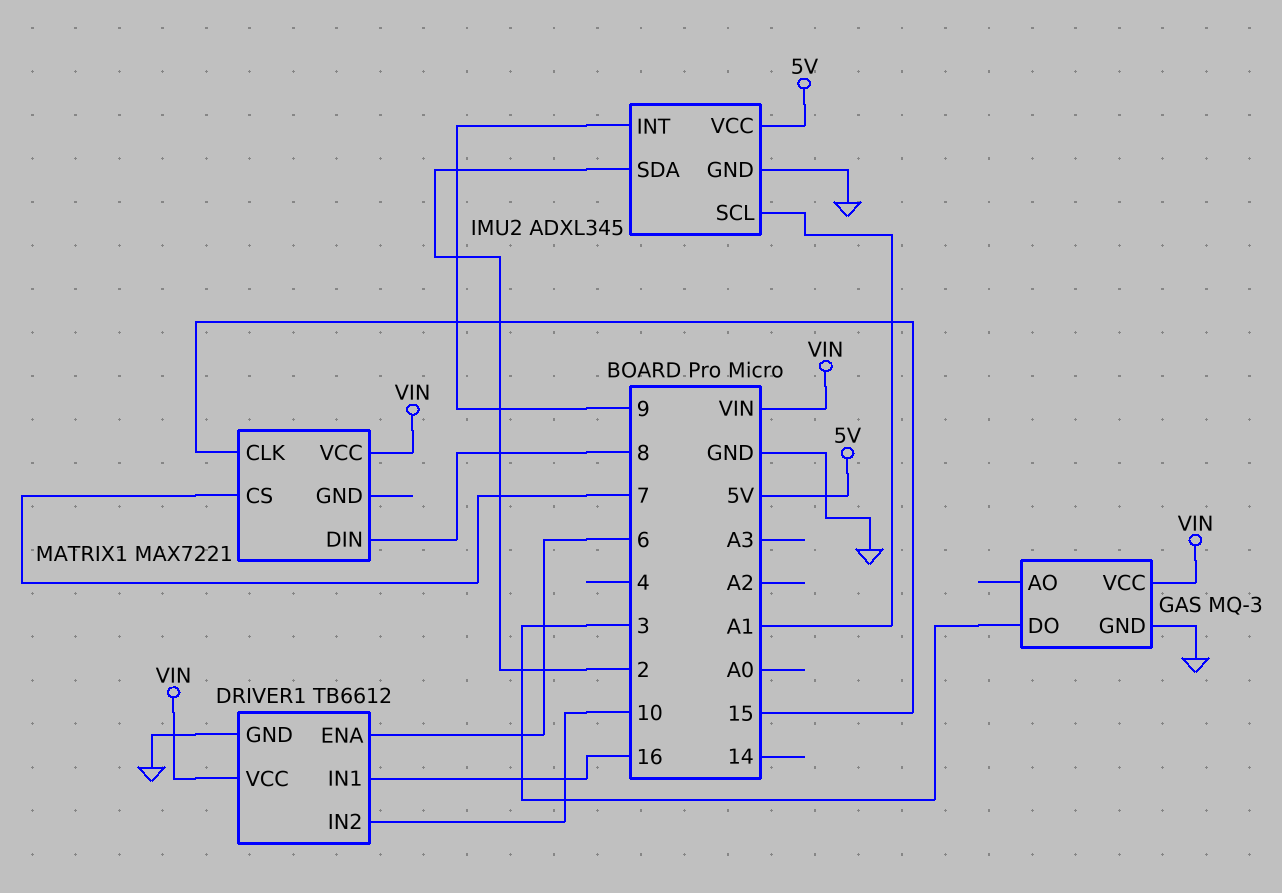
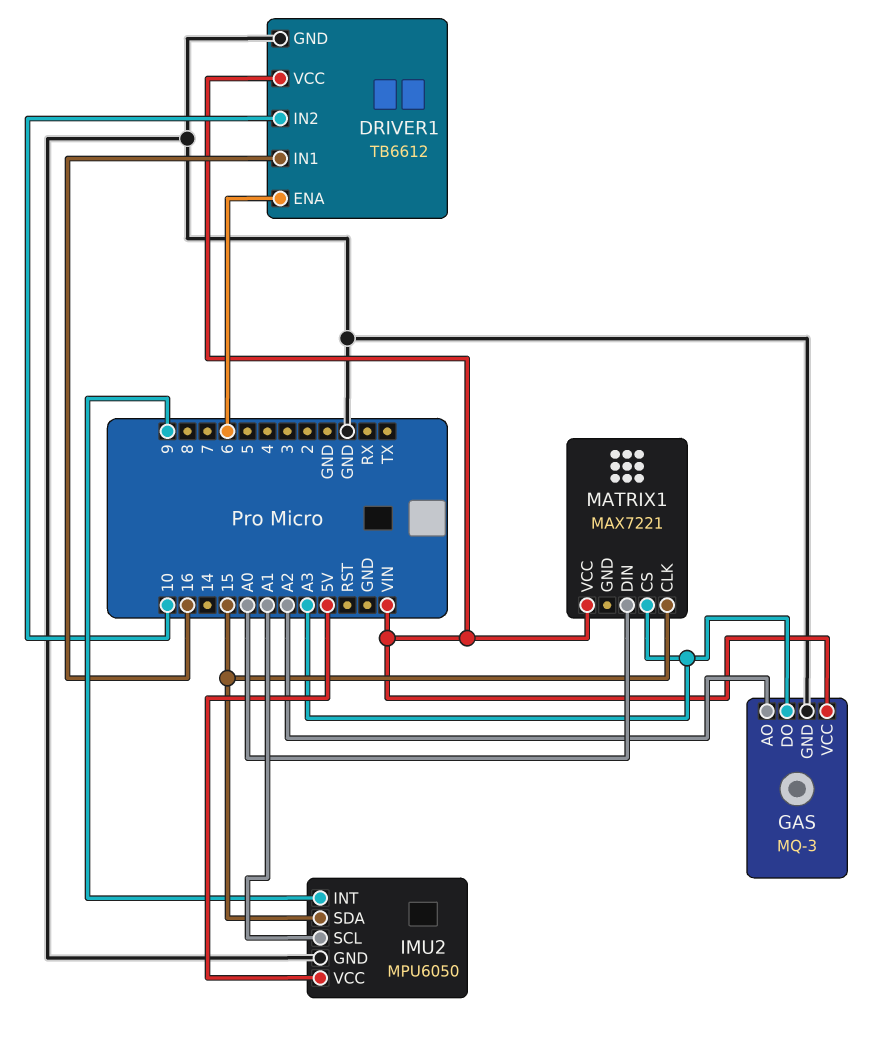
GAS pin AO: none -> A2
GAS pin DO: 3 -> A3
IMU2: ADXL345 -> MPU6050
IMU2 pin SDA: 2 -> 15
MATRIX1 pin CS: 7 -> A3
MATRIX1 pin DIN: 8 -> A0

